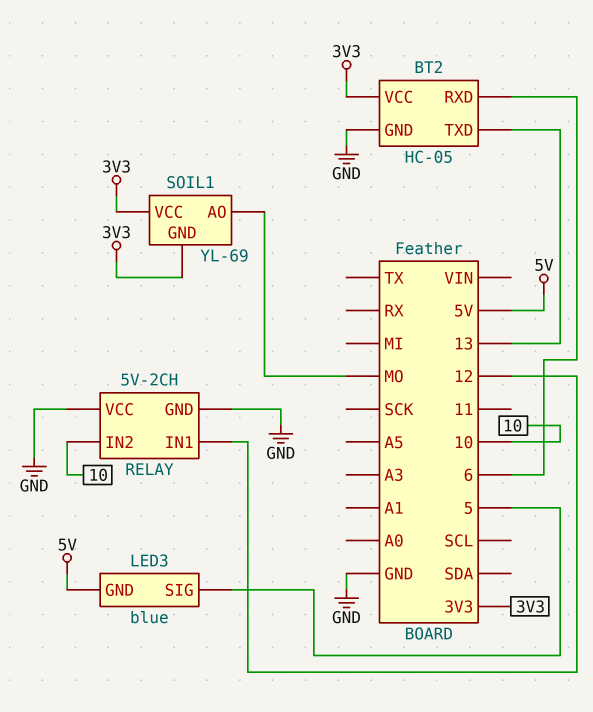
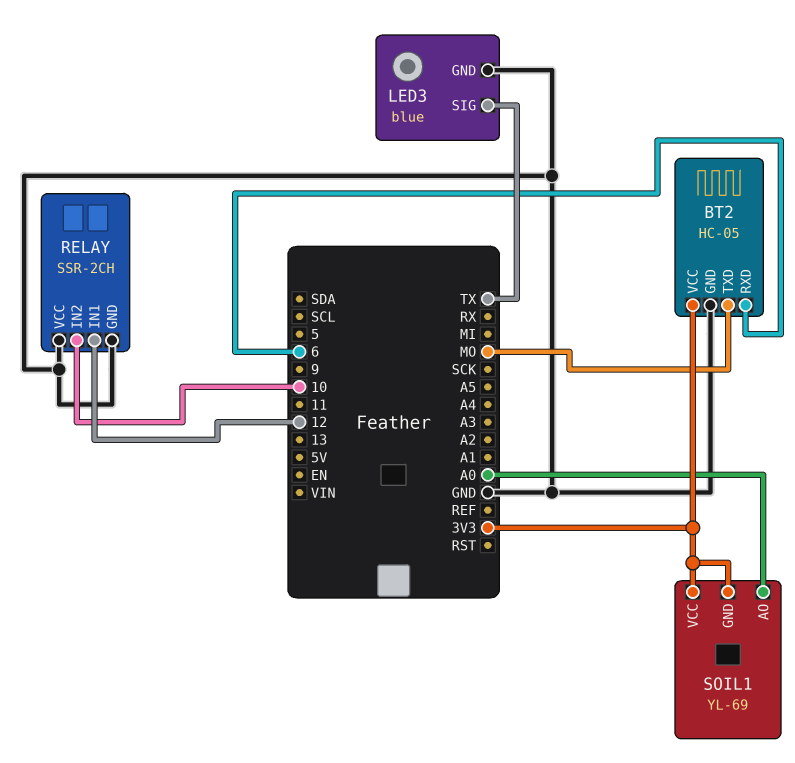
BT2 pin TXD: 13 -> MO
LED3 pin GND: 5V -> GND
LED3 pin SIG: 5 -> TX
RELAY: 5V-2CH -> SSR-2CH
SOIL1 pin AO: MO -> A0

